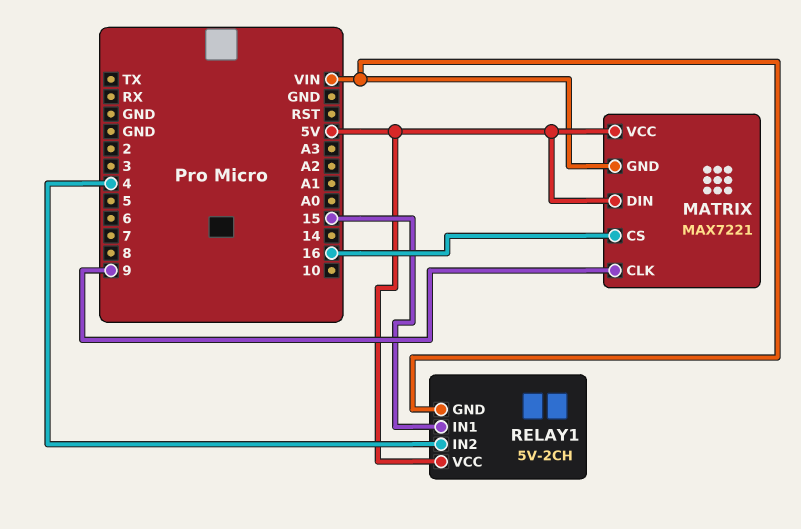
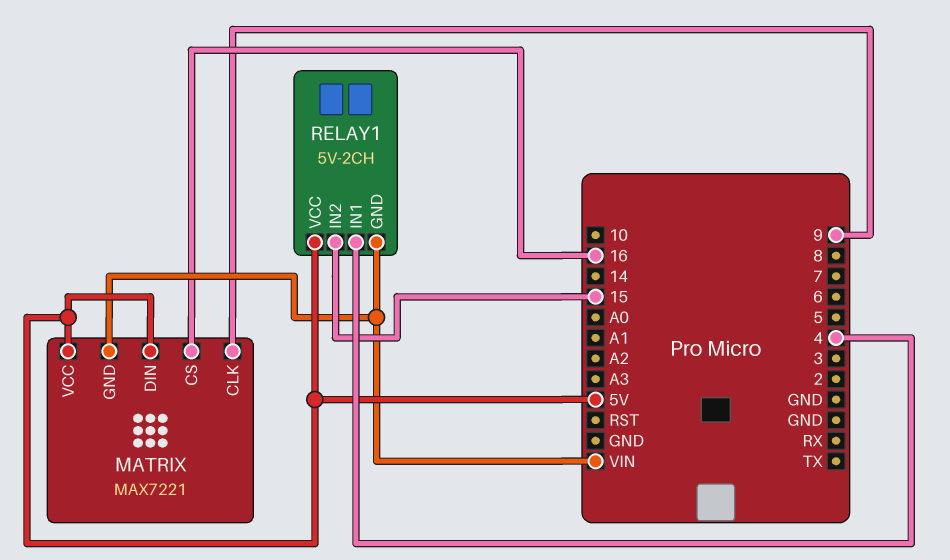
RELAY1 pin IN1: 15 -> 4
RELAY1 pin IN2: 4 -> 15

